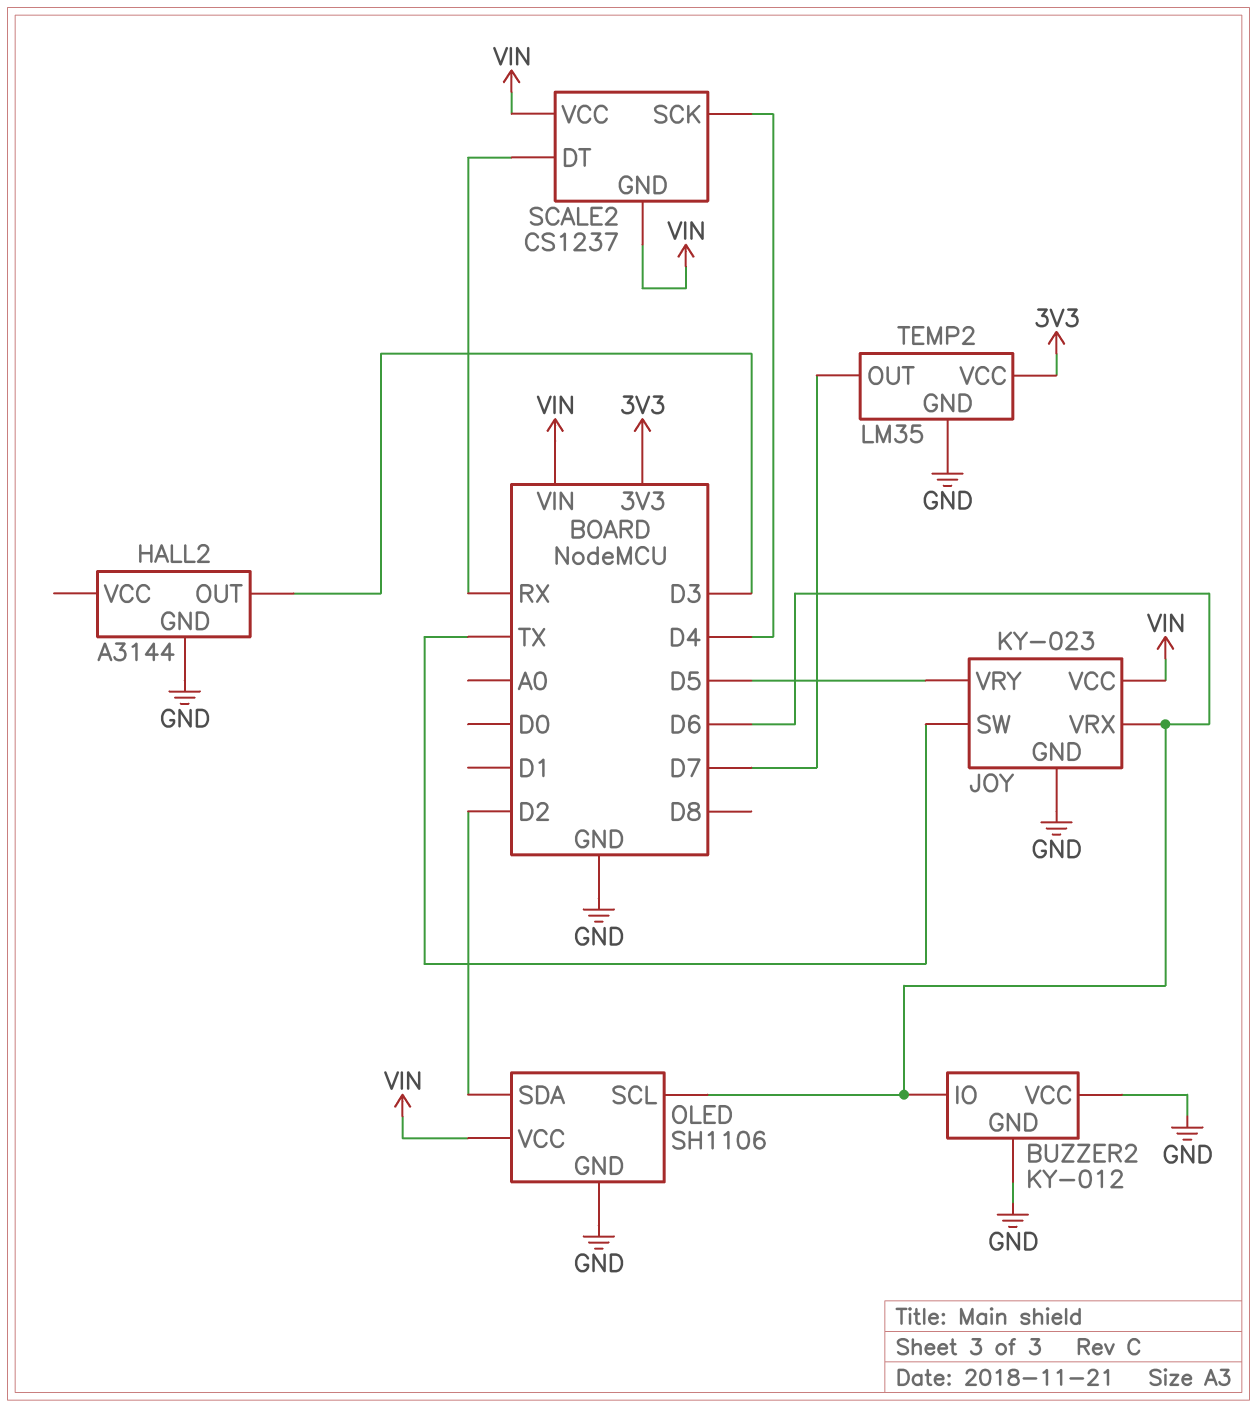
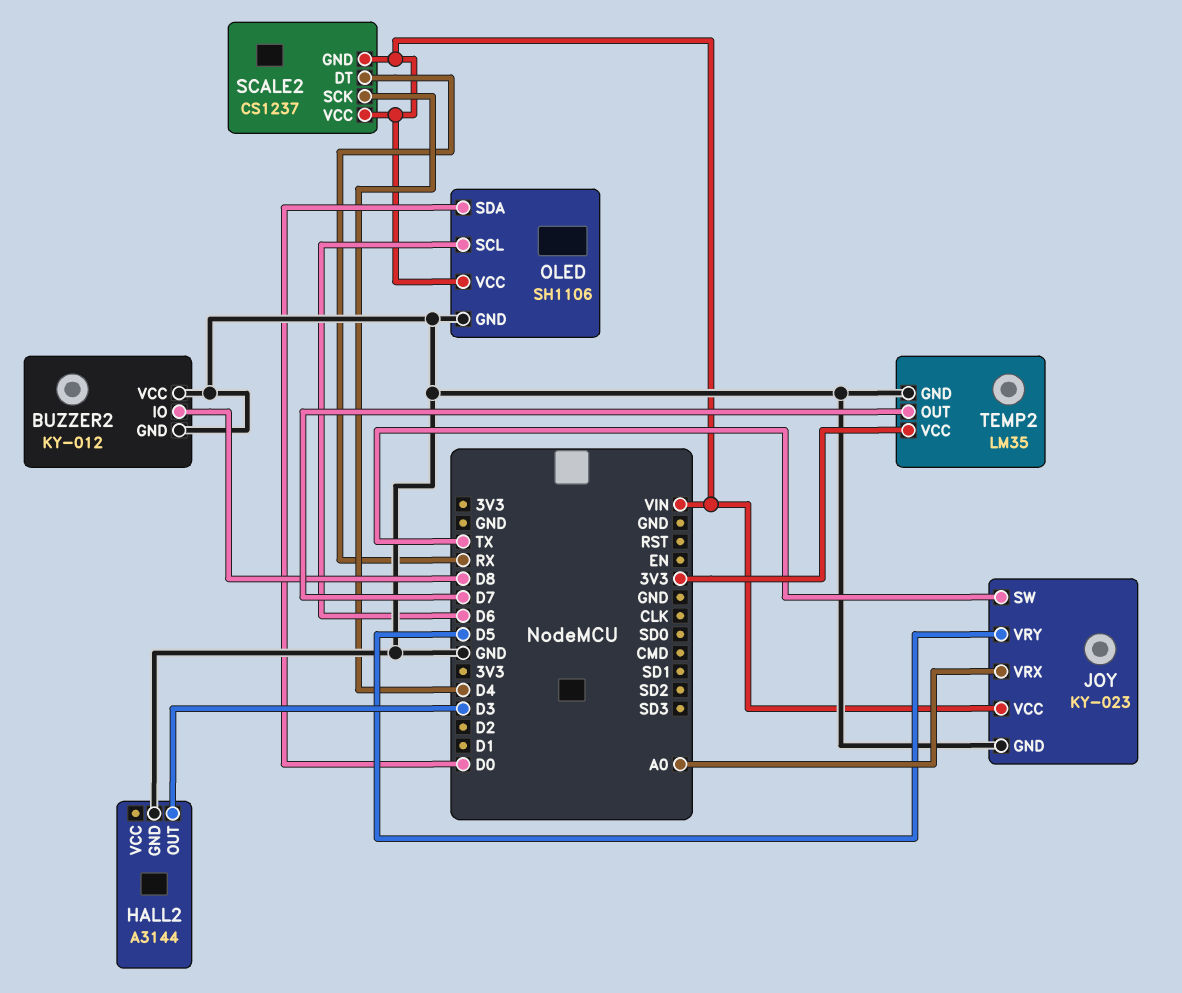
BUZZER2 pin IO: D6 -> D8
JOY pin VRX: D6 -> A0
OLED pin SDA: D2 -> D0

